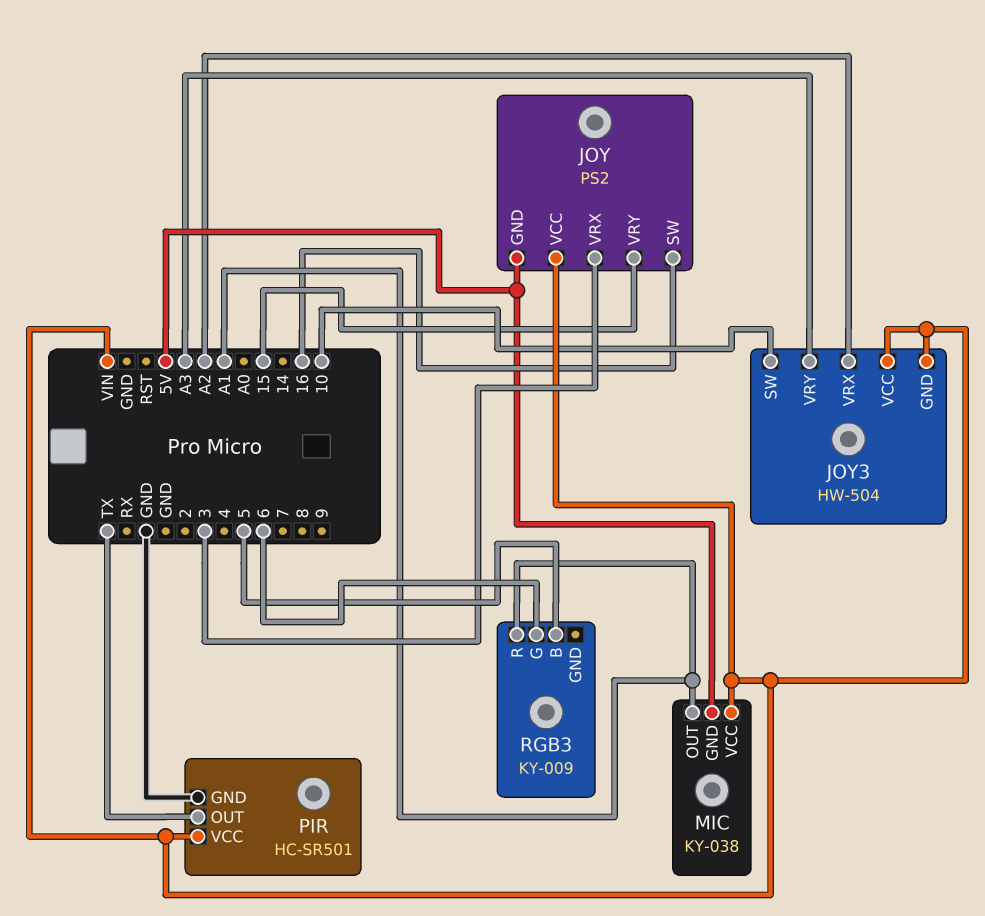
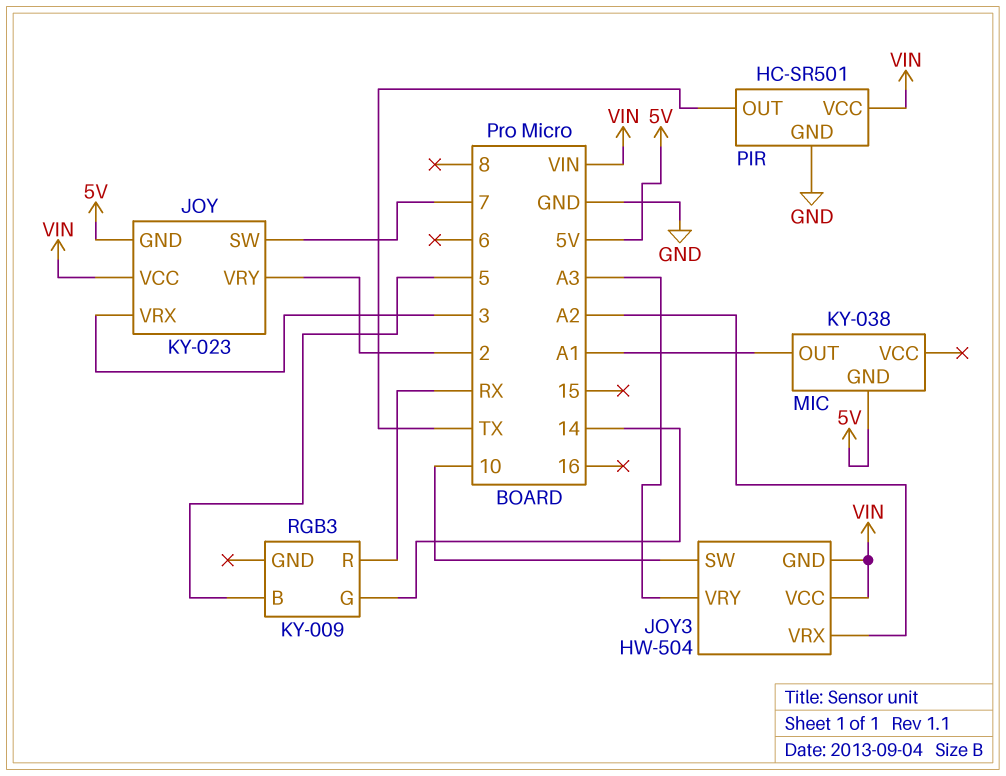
JOY: PS2 -> KY-023
JOY pin SW: 16 -> 7
JOY pin VRY: 15 -> 2
MIC pin VCC: VIN -> none
RGB3 pin G: 6 -> 14
RGB3 pin R: A1 -> RX

